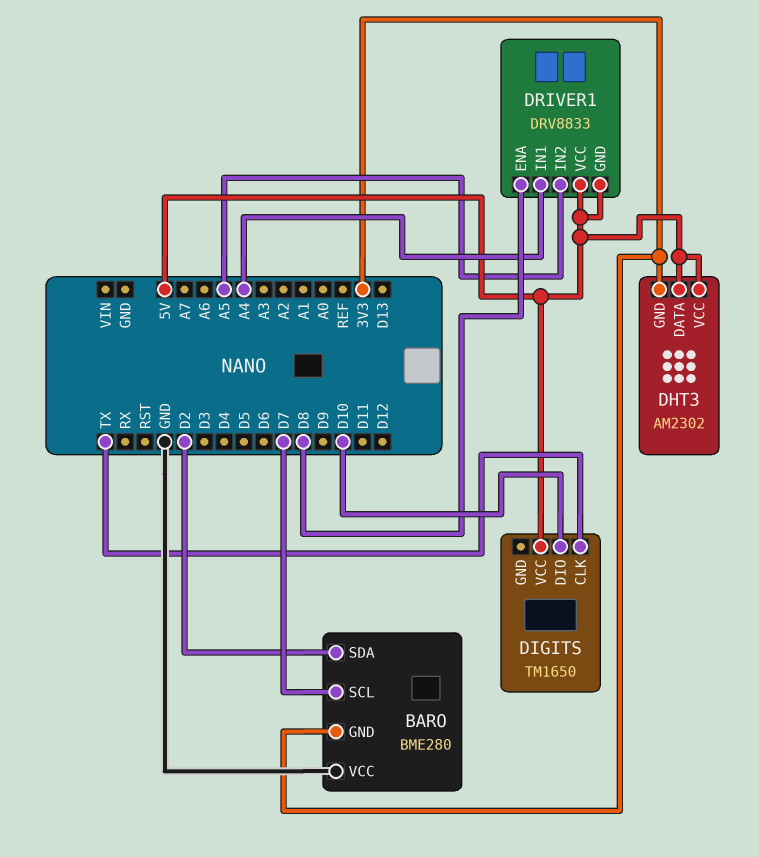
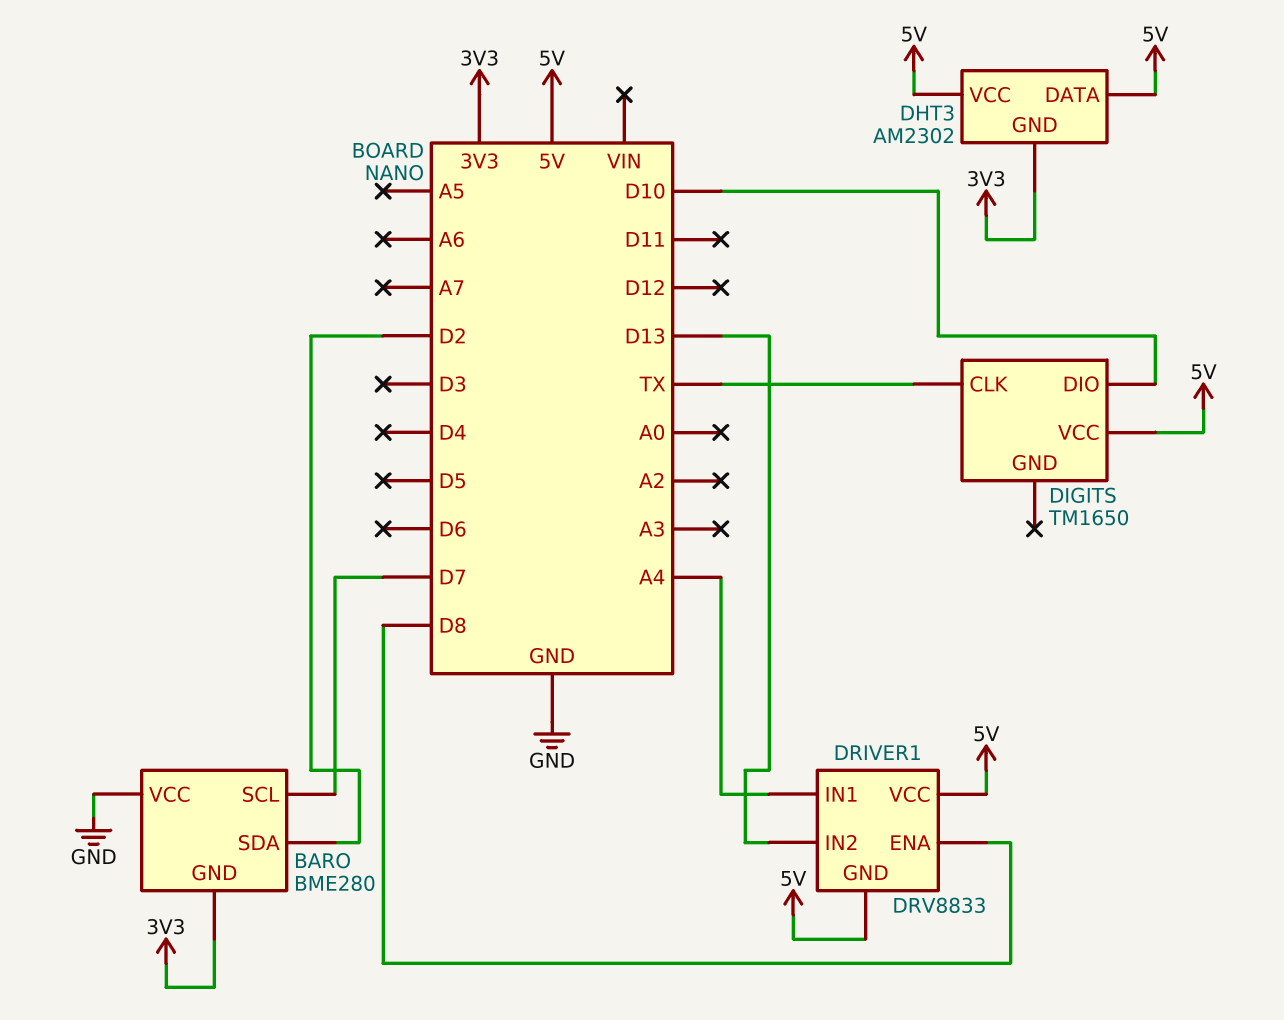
DRIVER1 pin IN2: A5 -> D13

